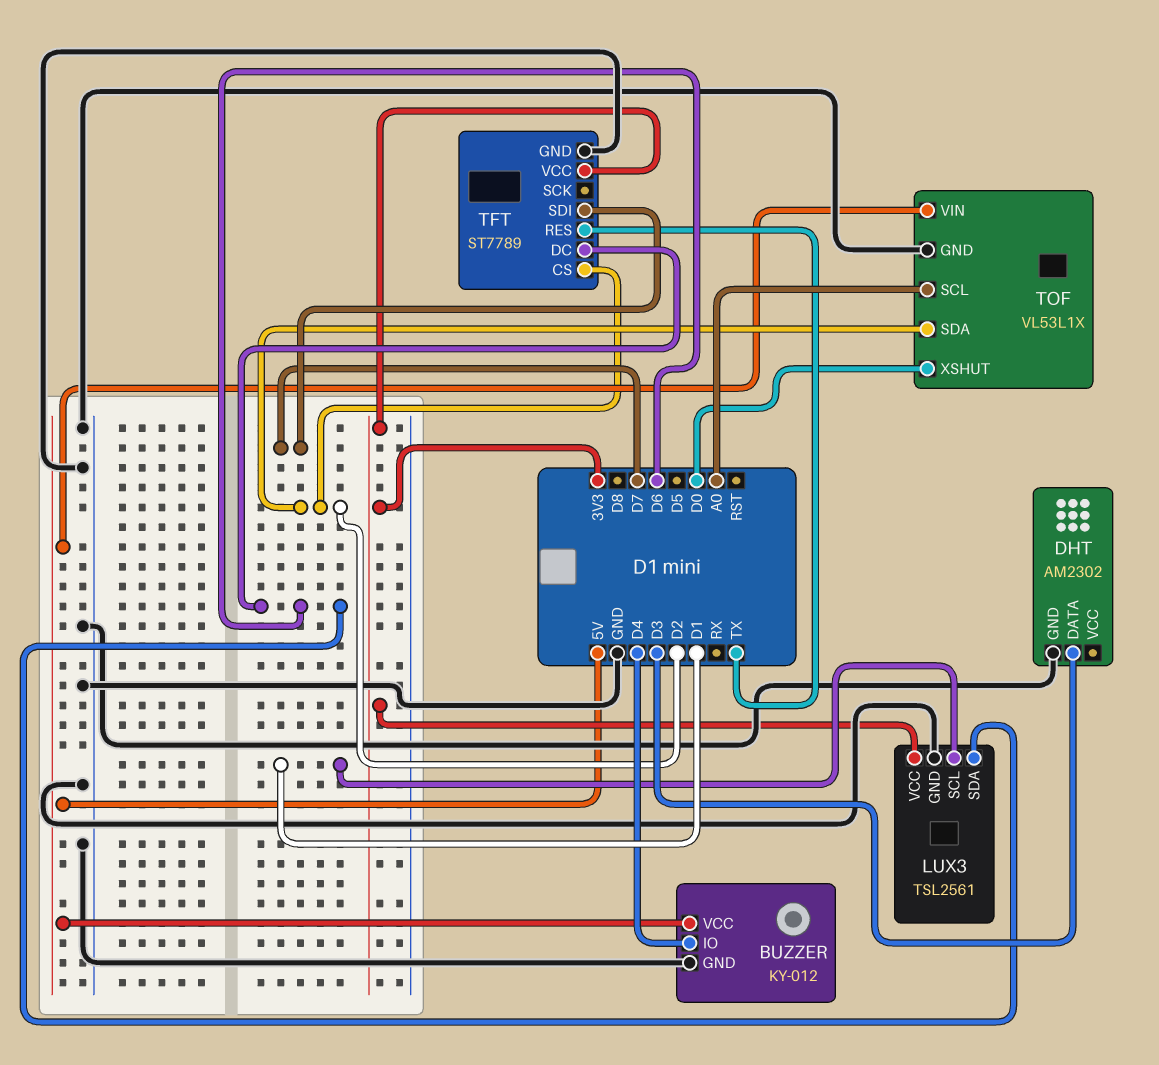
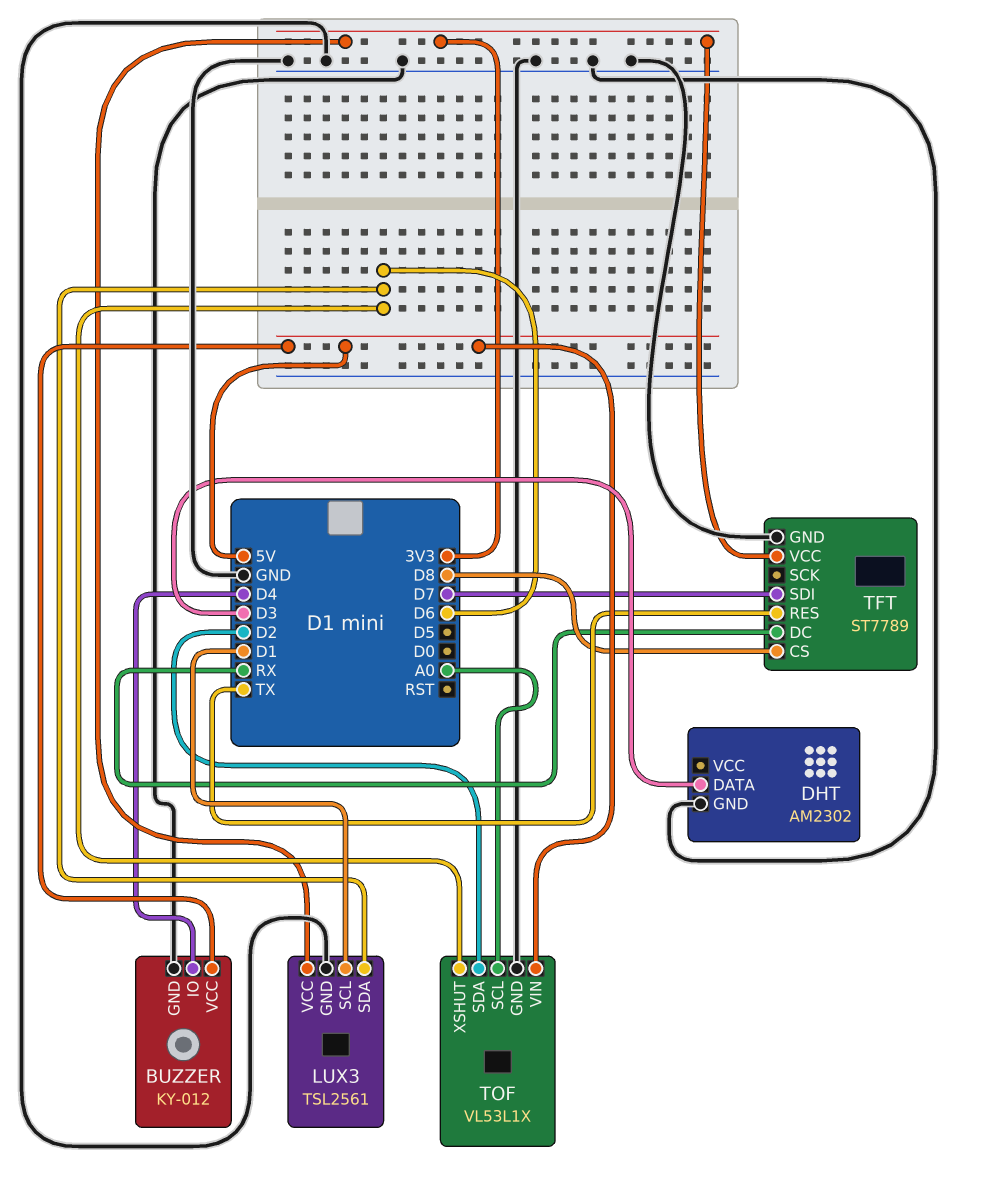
TFT pin CS: D2 -> D8
TFT pin DC: D6 -> RX
TOF pin XSHUT: D0 -> D6

